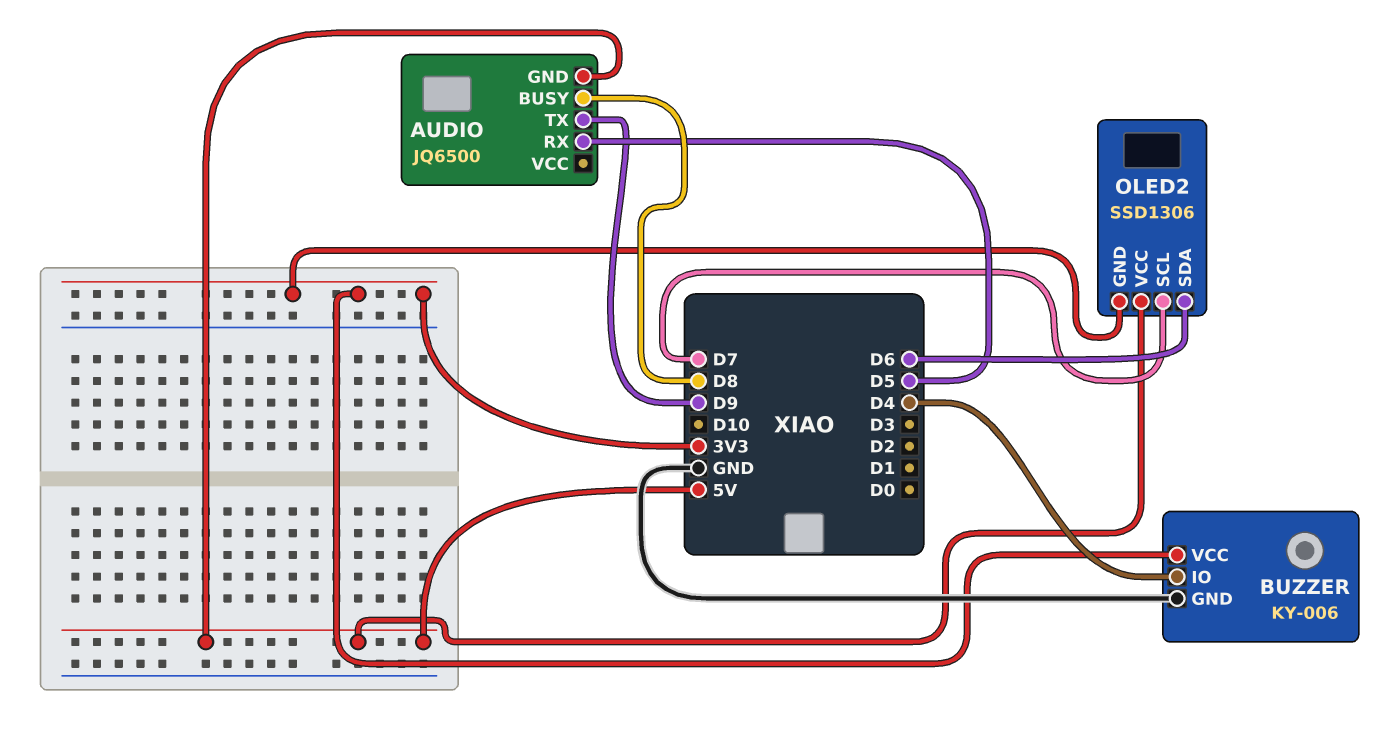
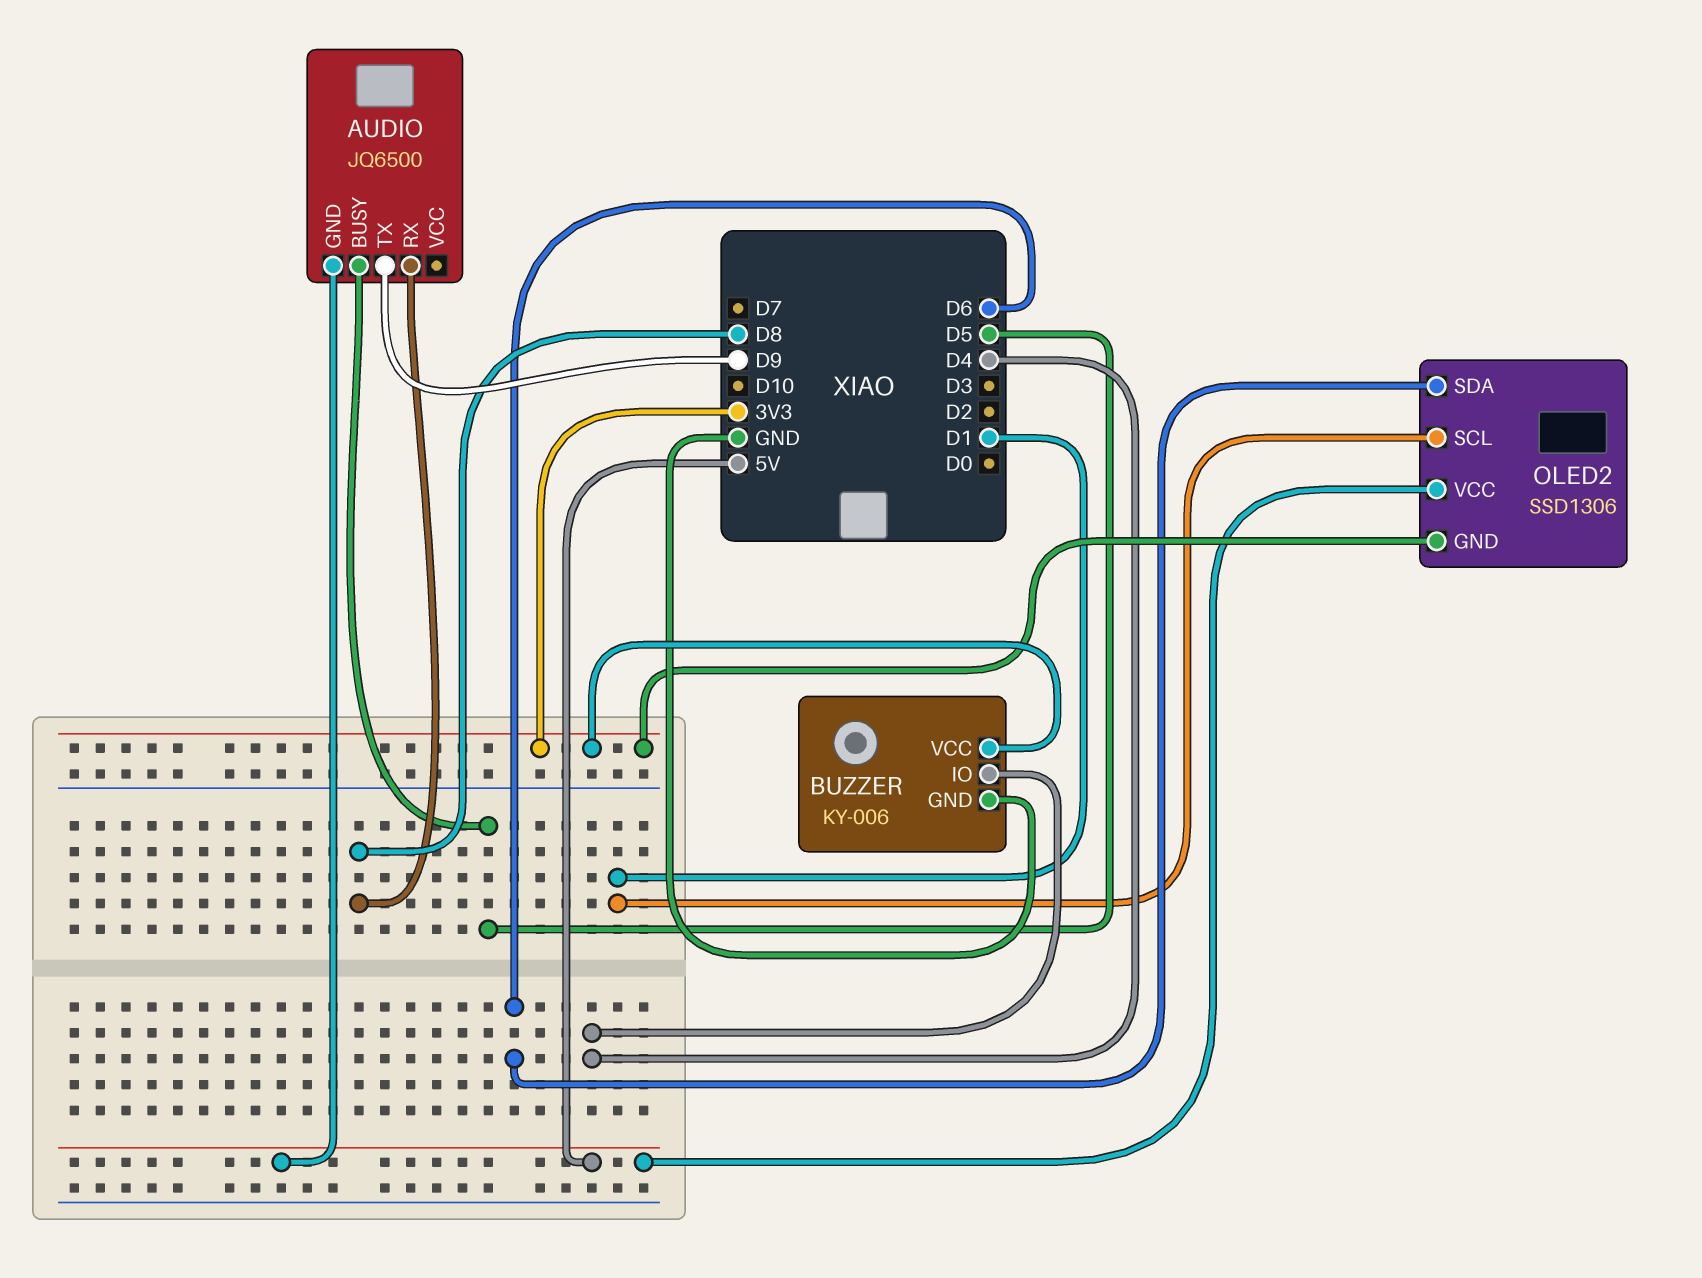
AUDIO pin BUSY: D8 -> D5
AUDIO pin RX: D5 -> D8
OLED2 pin SCL: D7 -> D1

